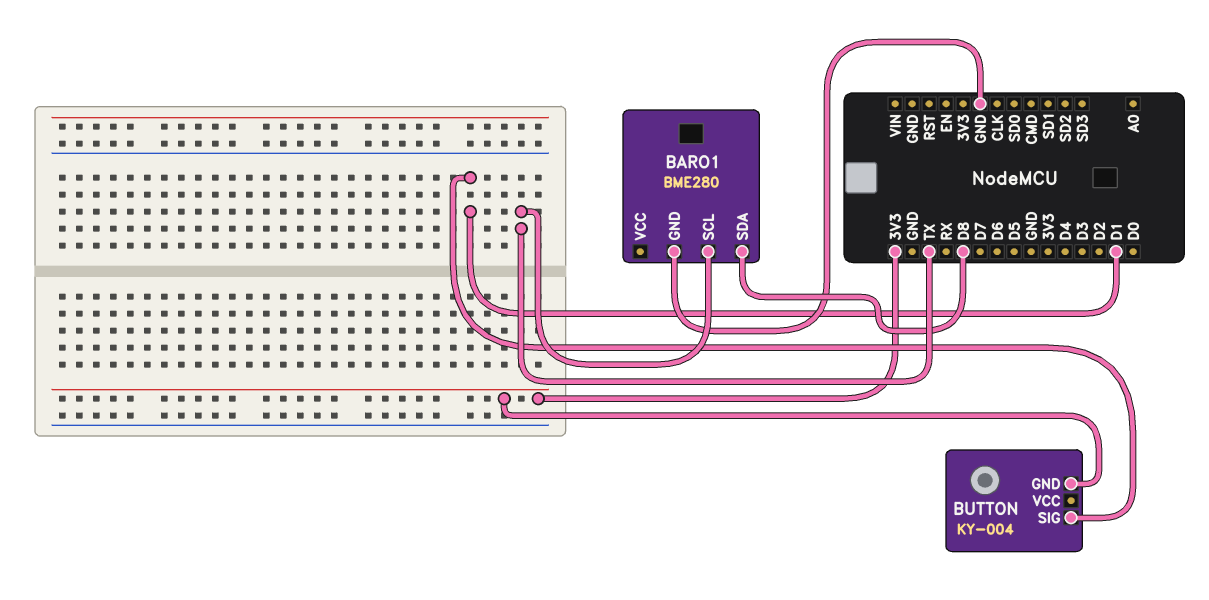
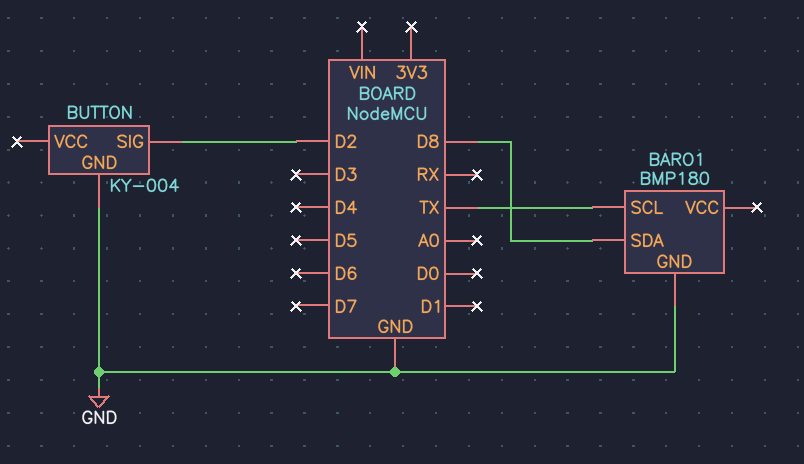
BARO1: BME280 -> BMP180
BUTTON pin GND: 3V3 -> GND
BUTTON pin SIG: D1 -> D2

